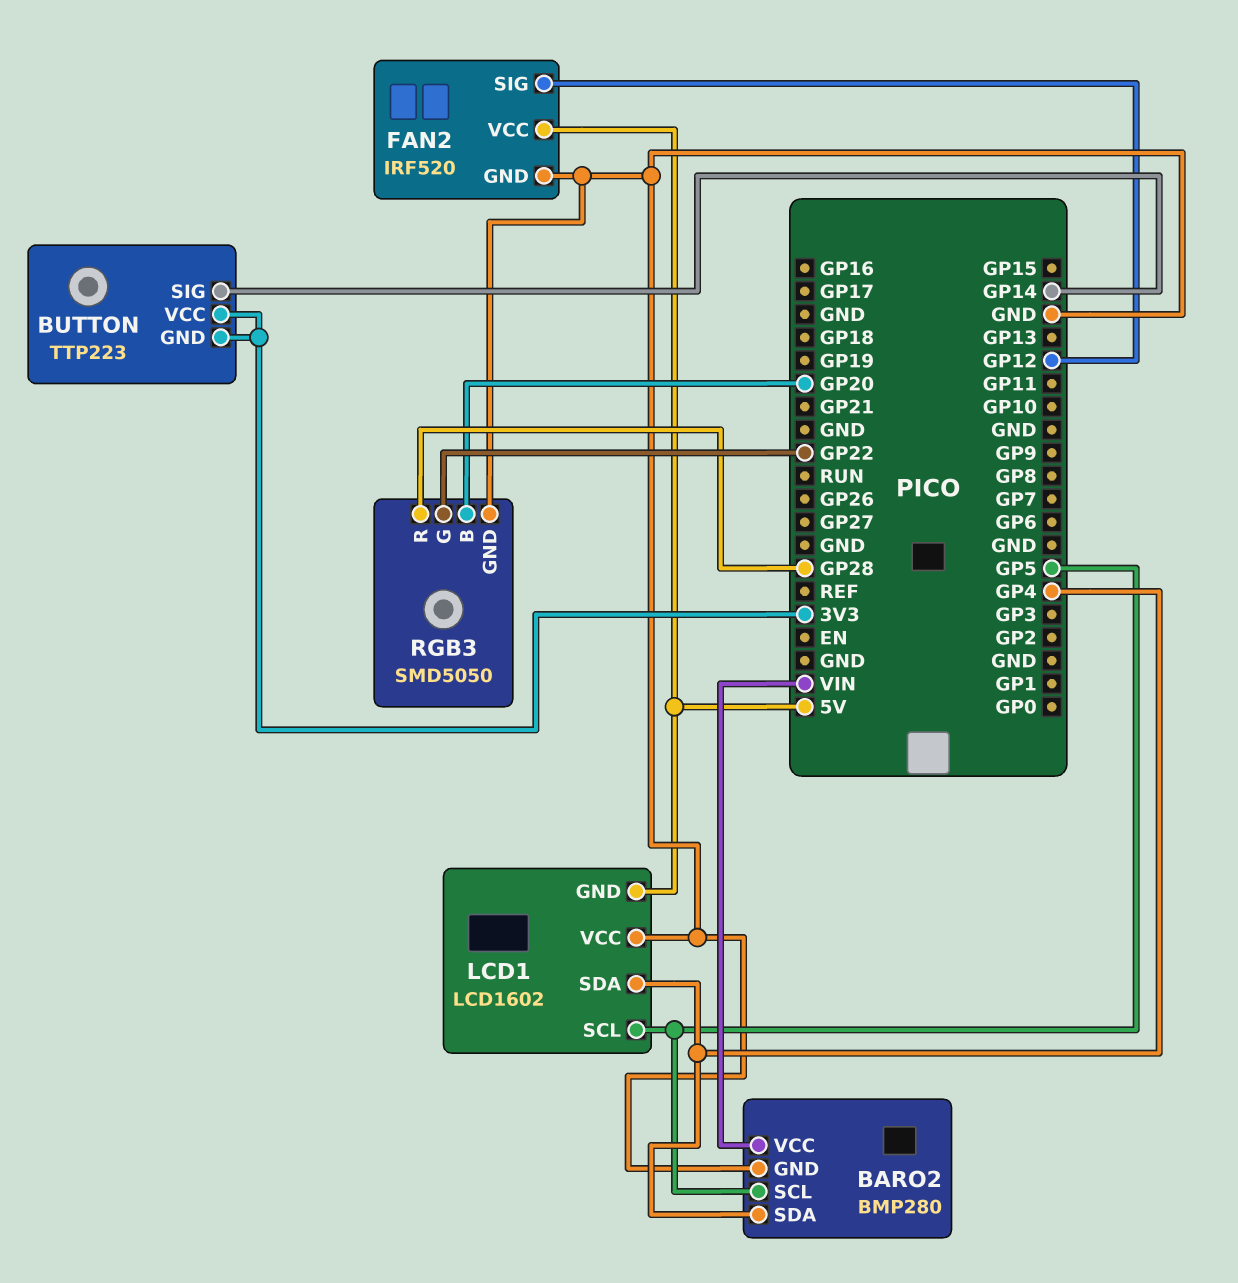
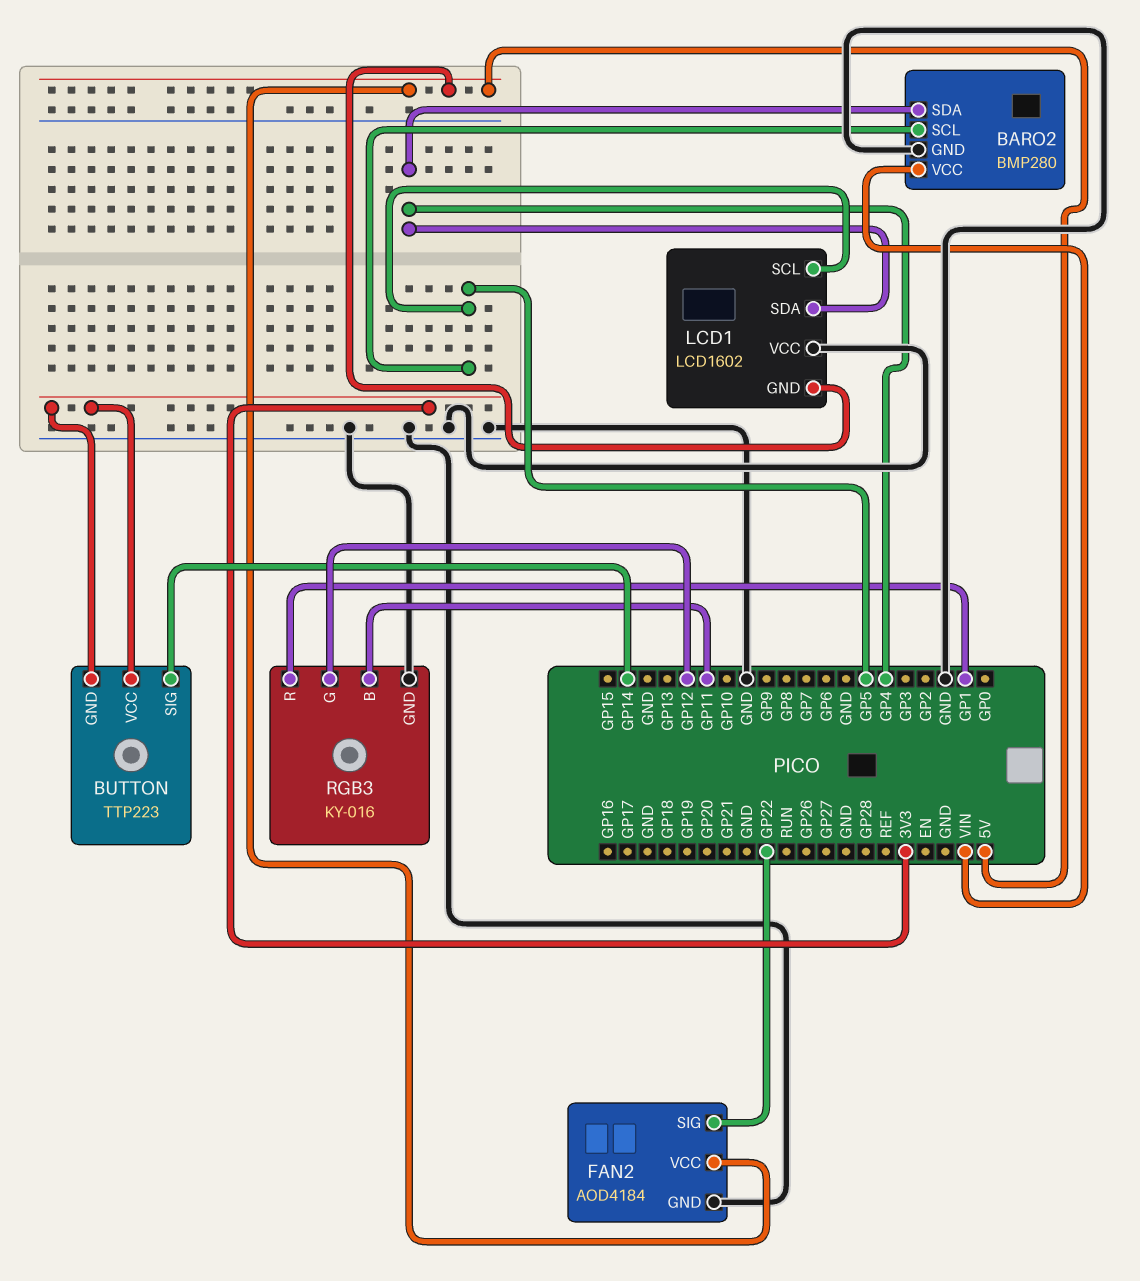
FAN2: IRF520 -> AOD4184
FAN2 pin SIG: GP12 -> GP22
RGB3: SMD5050 -> KY-016
RGB3 pin B: GP20 -> GP11
RGB3 pin G: GP22 -> GP12
RGB3 pin R: GP28 -> GP1

